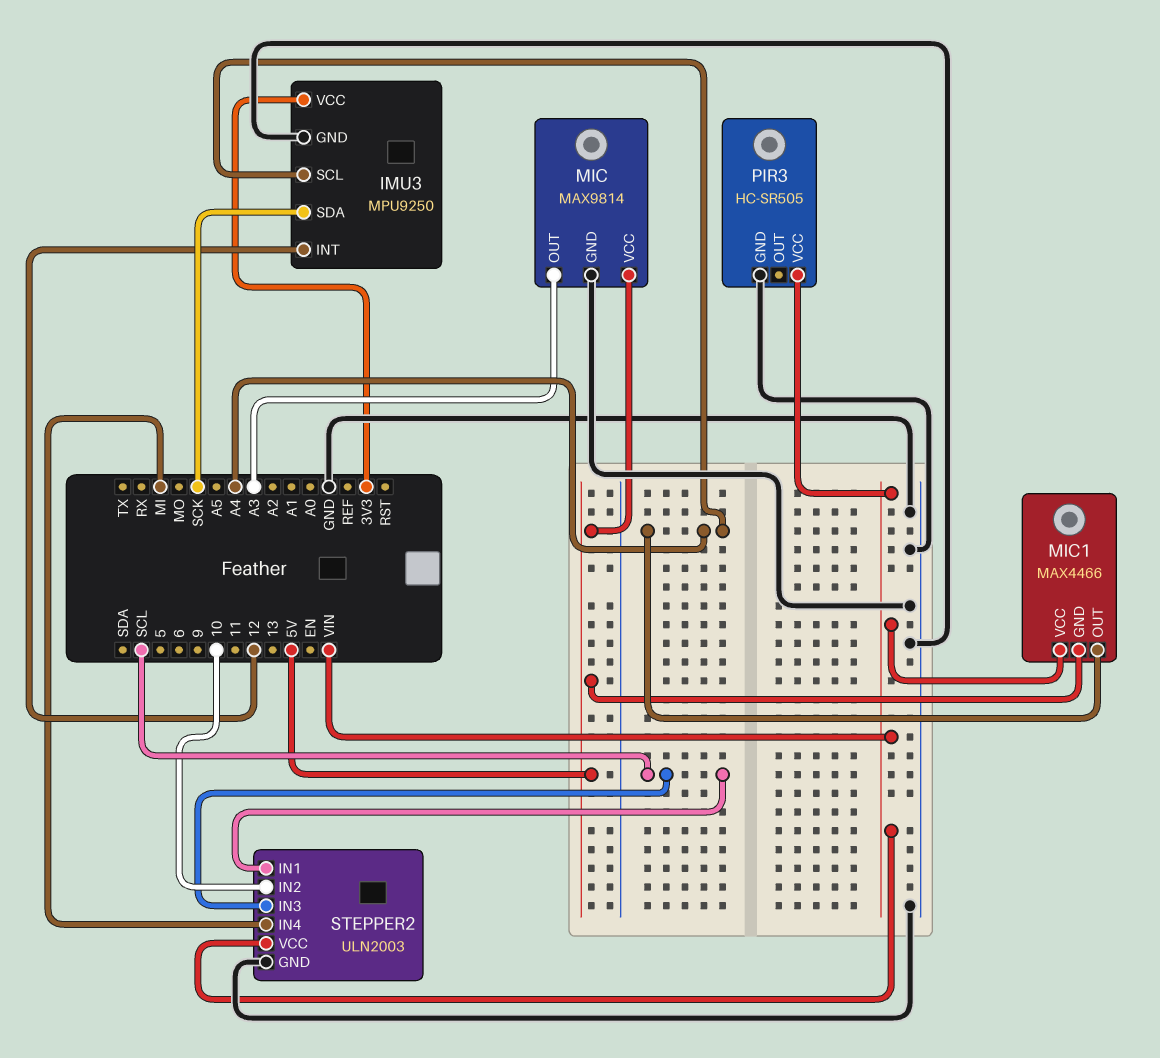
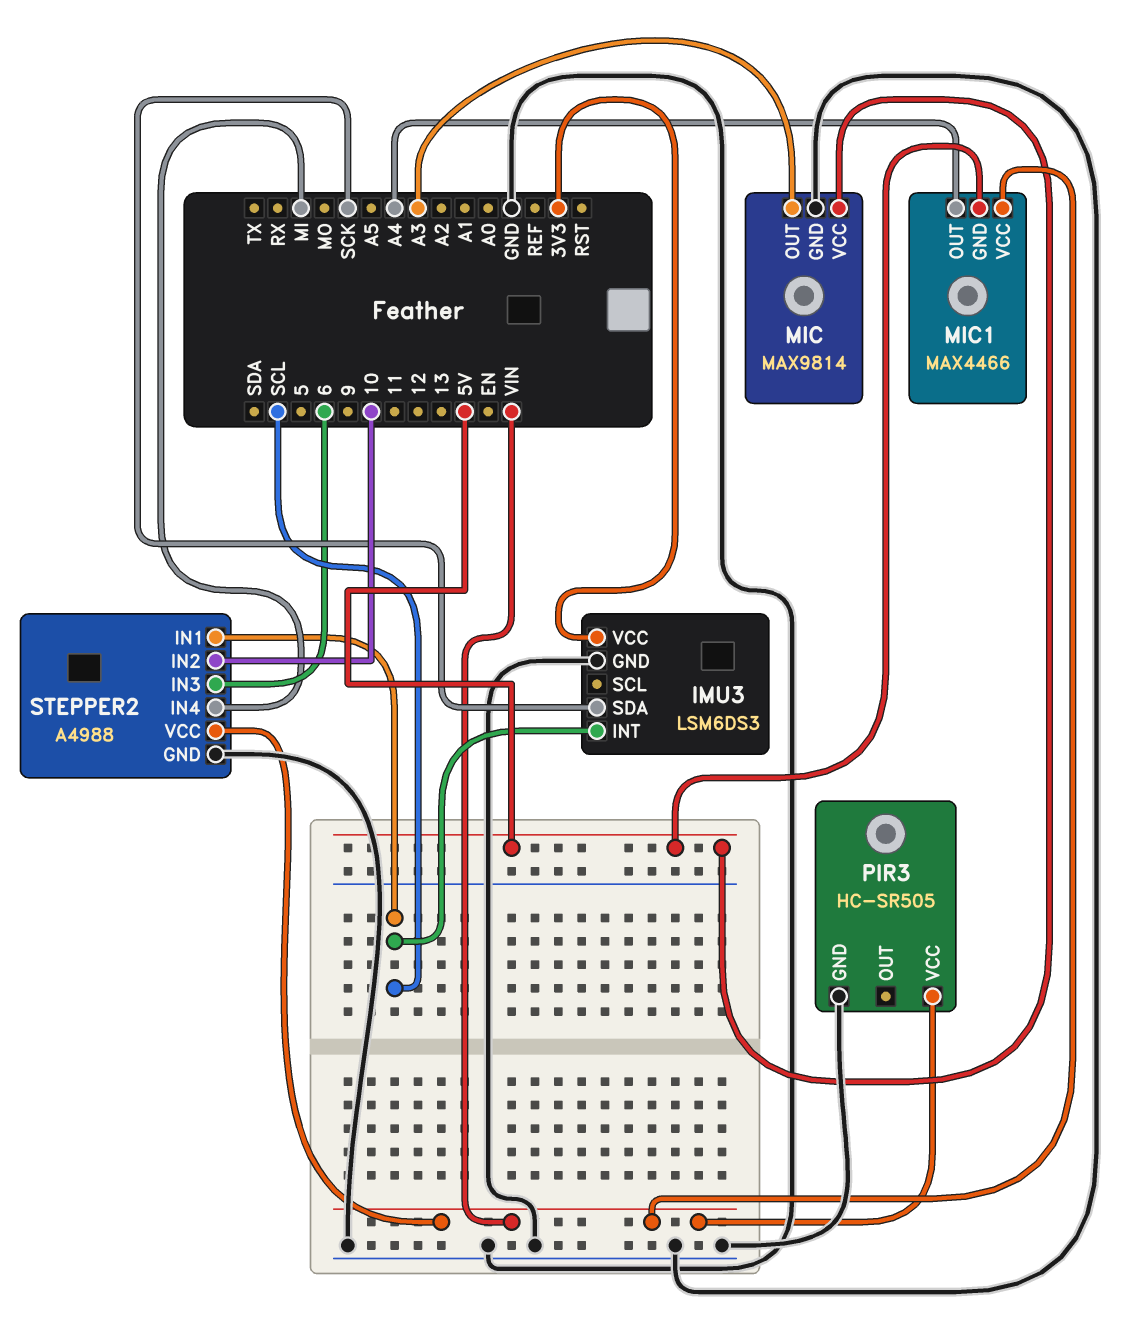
IMU3: MPU9250 -> LSM6DS3
IMU3 pin INT: 12 -> SCL
IMU3 pin SCL: A4 -> none
STEPPER2: ULN2003 -> A4988
STEPPER2 pin IN3: SCL -> 6

